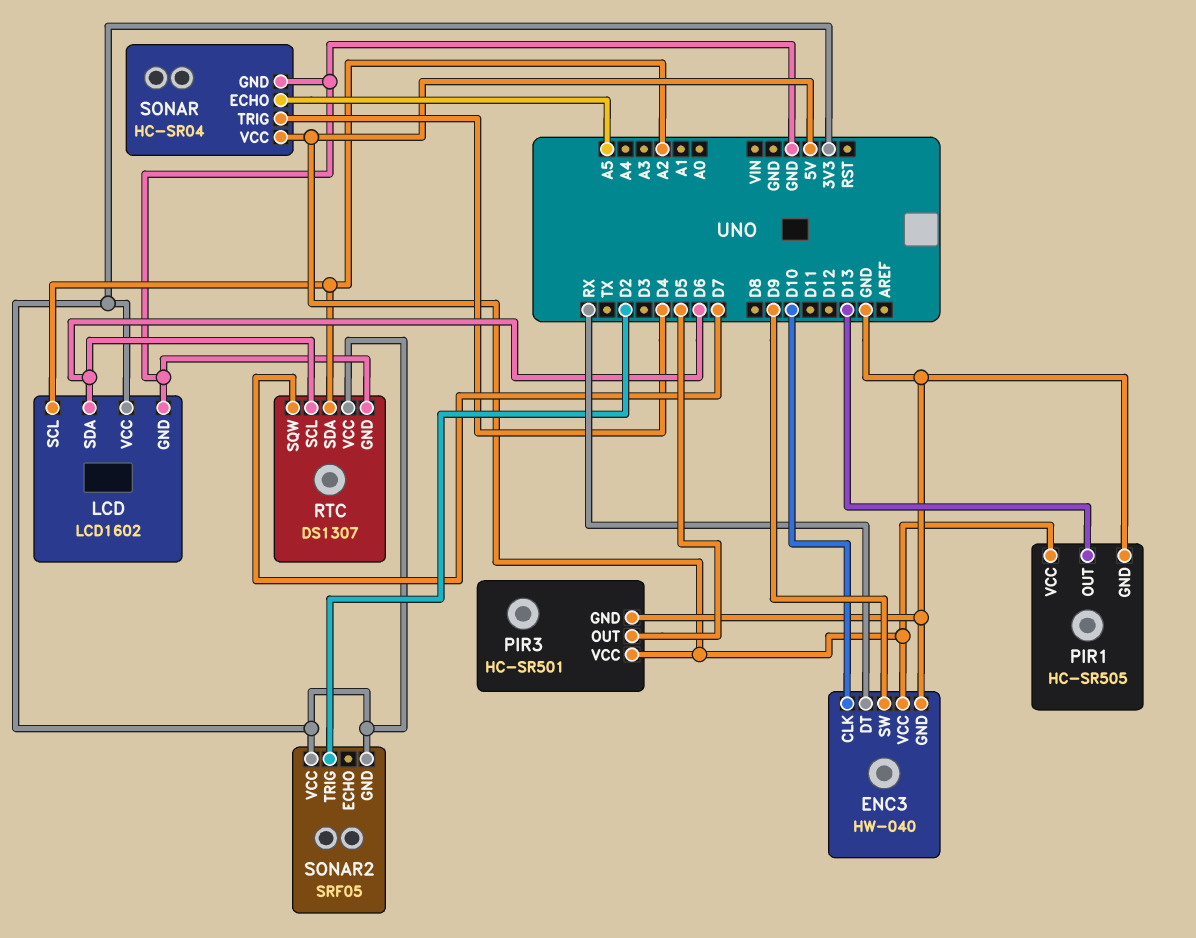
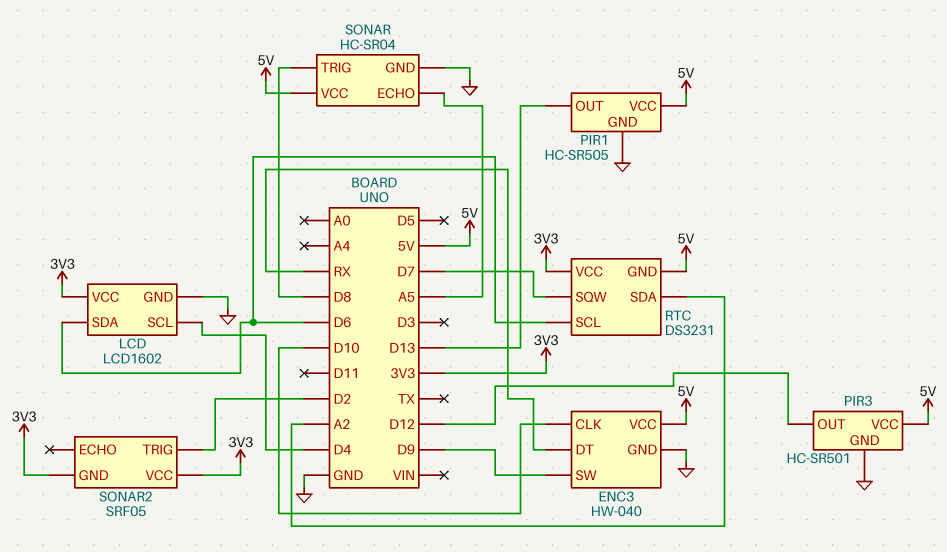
LCD pin SCL: A2 -> D4
PIR3 pin OUT: D5 -> D12
RTC: DS1307 -> DS3231
RTC pin GND: GND -> 5V
SONAR pin TRIG: D4 -> D8

